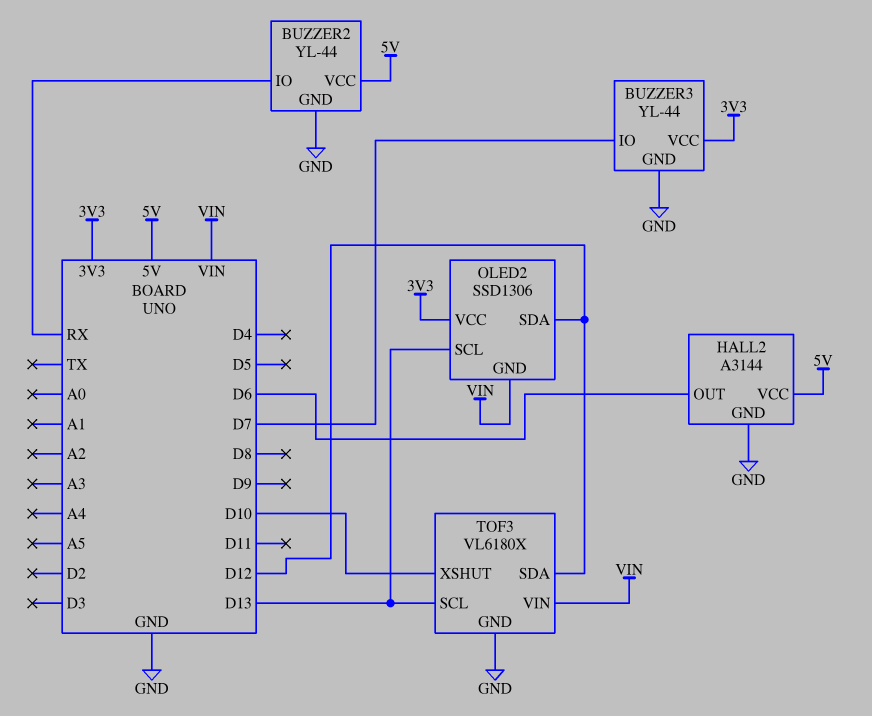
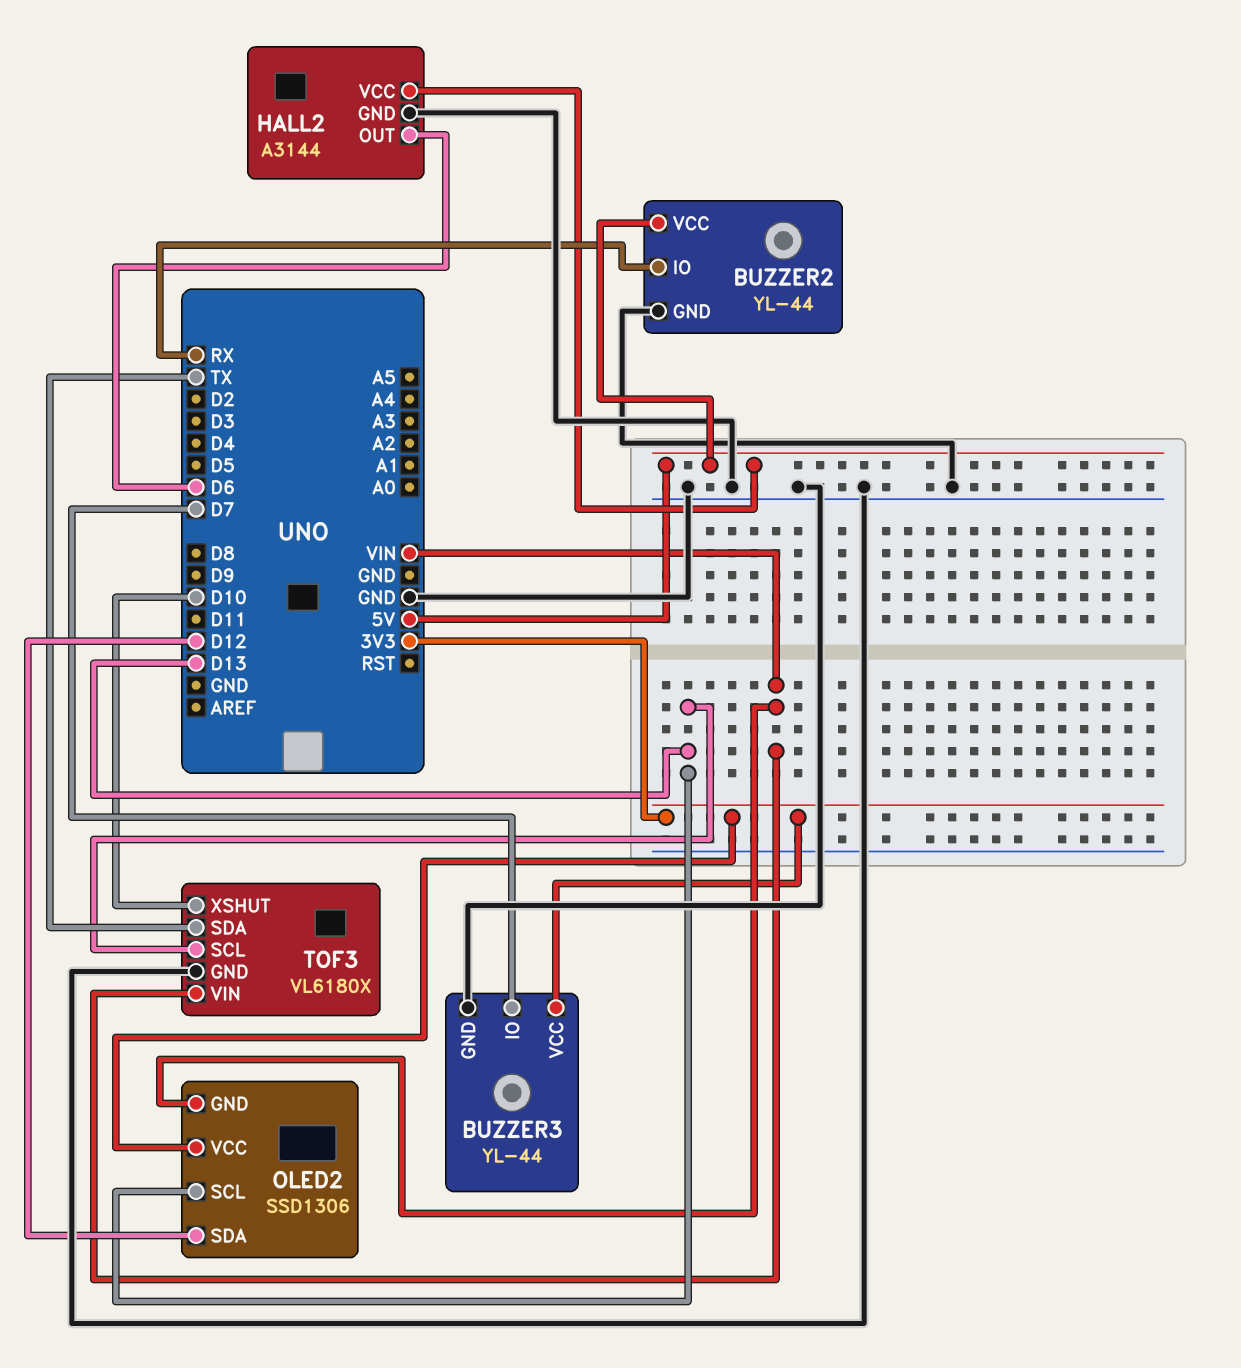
TOF3 pin SDA: D12 -> TX

